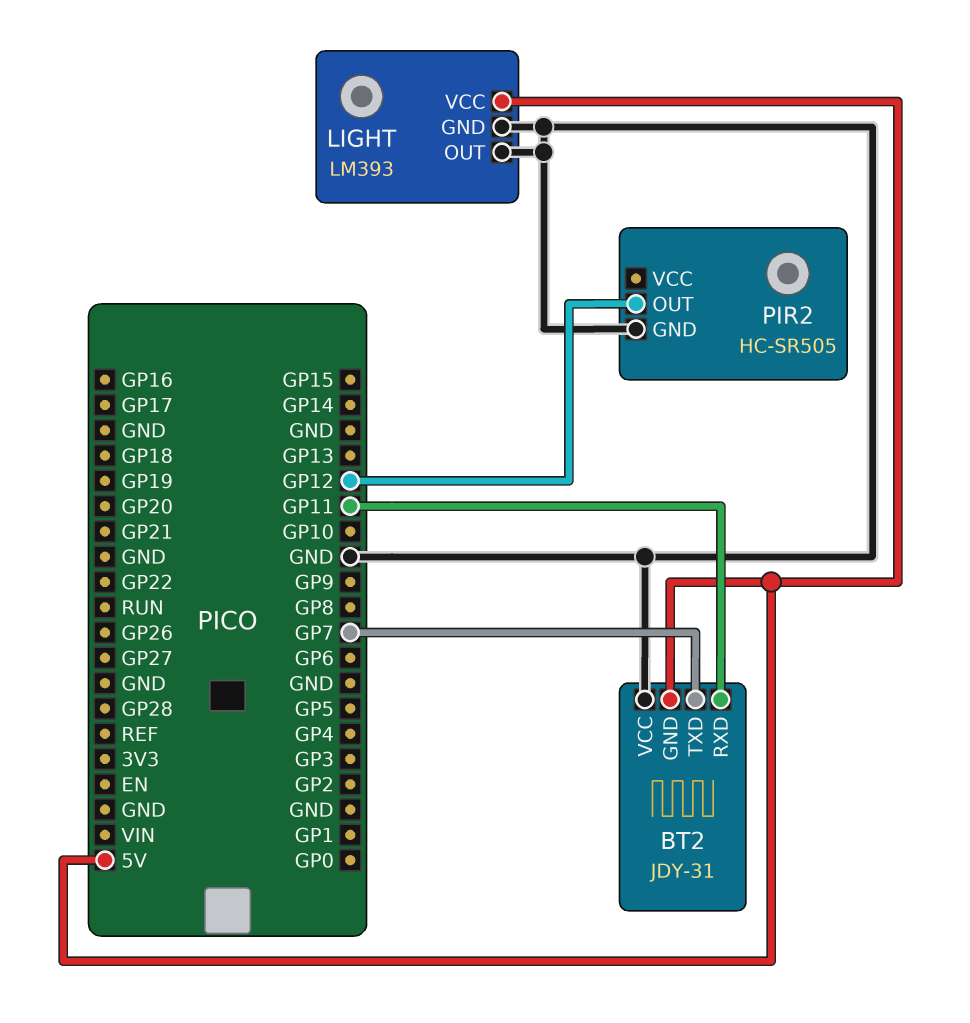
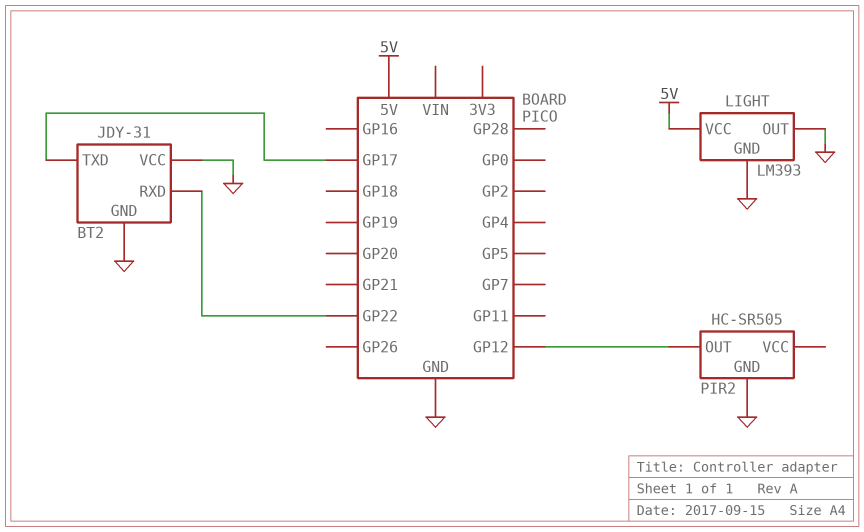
BT2 pin GND: 5V -> GND
BT2 pin RXD: GP11 -> GP22
BT2 pin TXD: GP7 -> GP17

